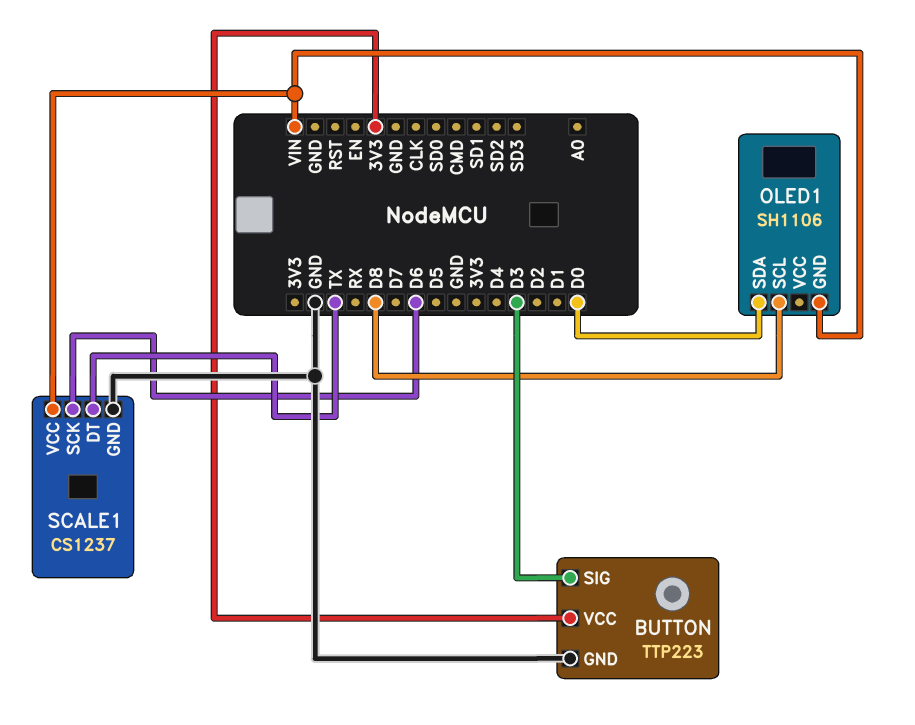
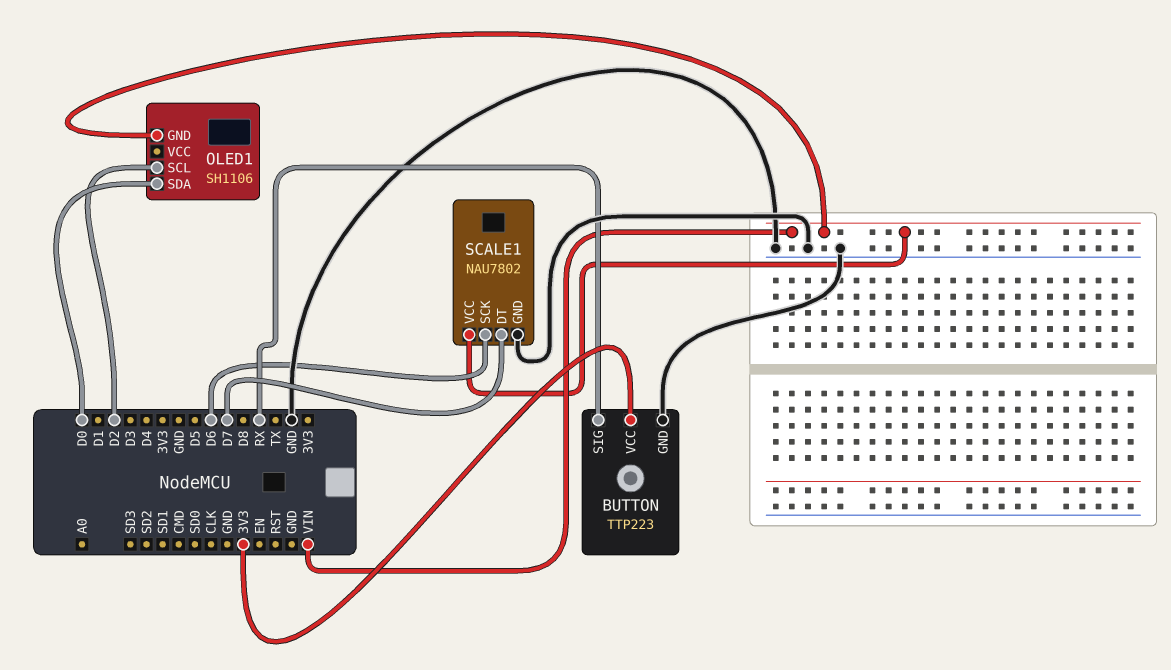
BUTTON pin SIG: D3 -> RX
OLED1 pin SCL: D8 -> D2
SCALE1: CS1237 -> NAU7802
SCALE1 pin DT: TX -> D7

